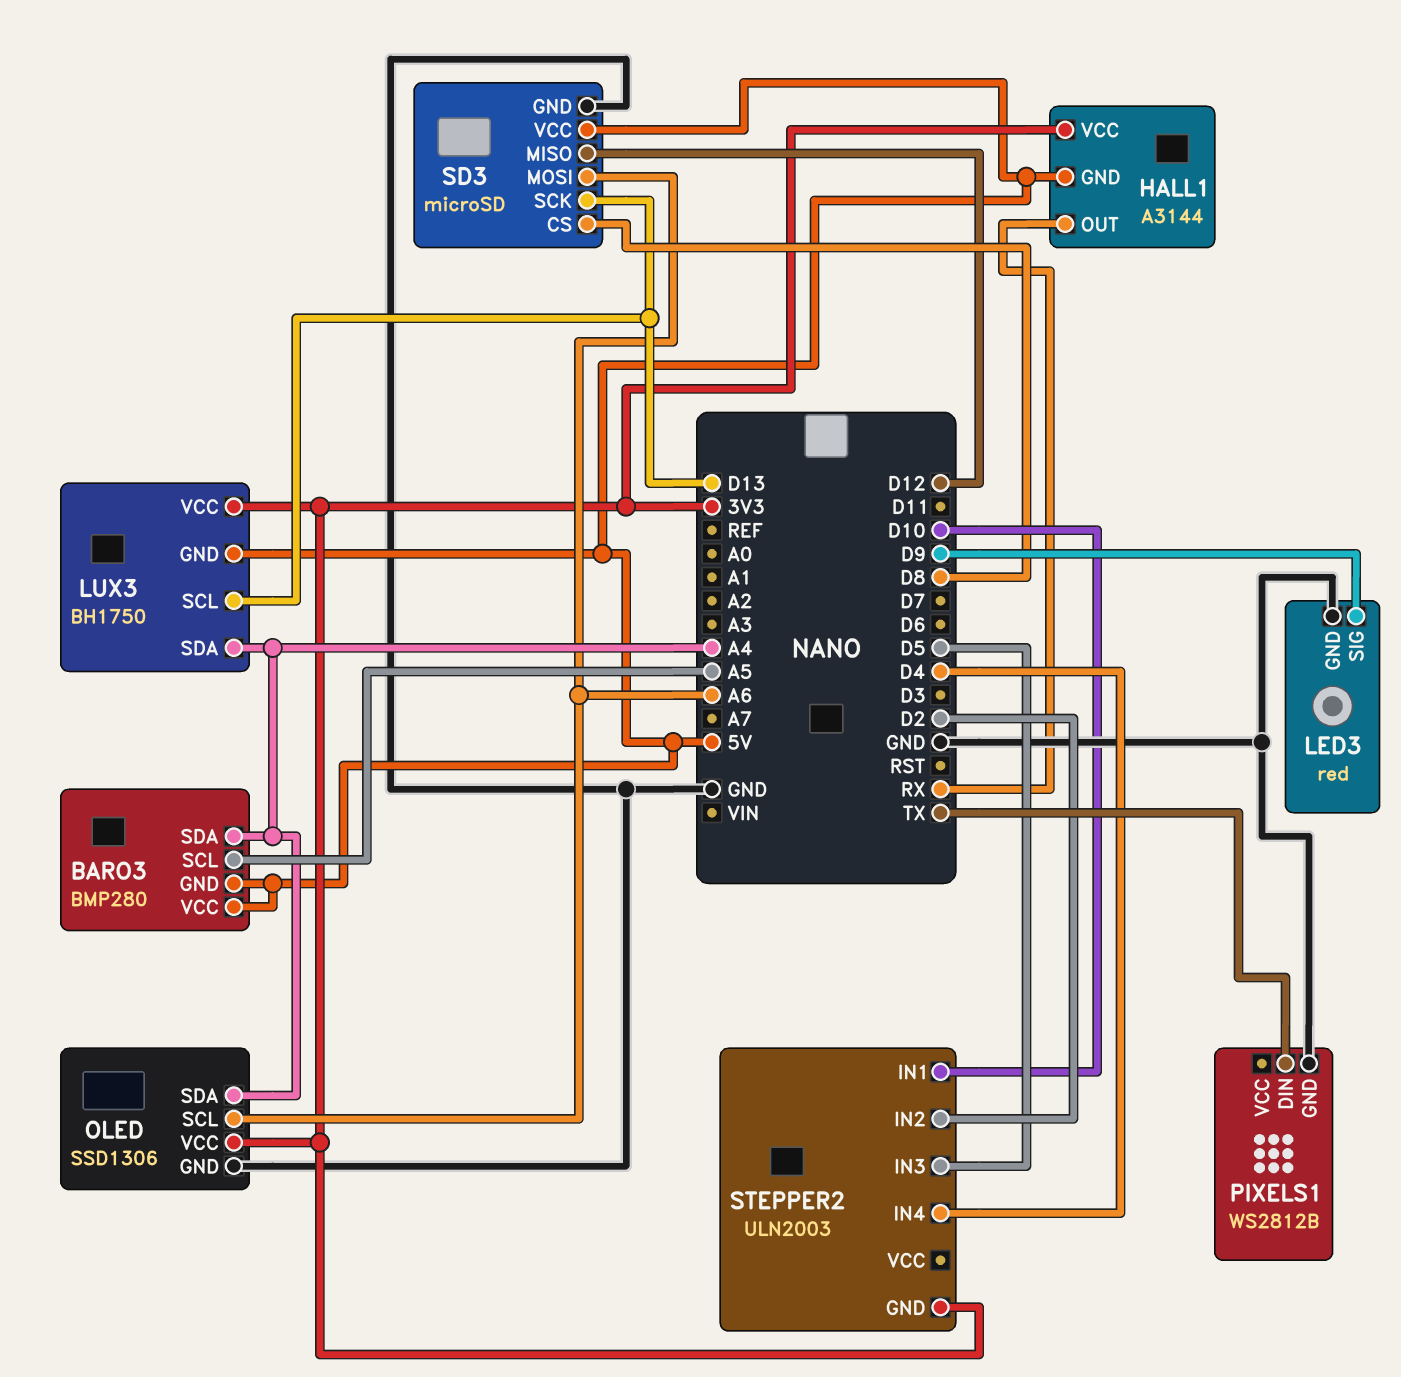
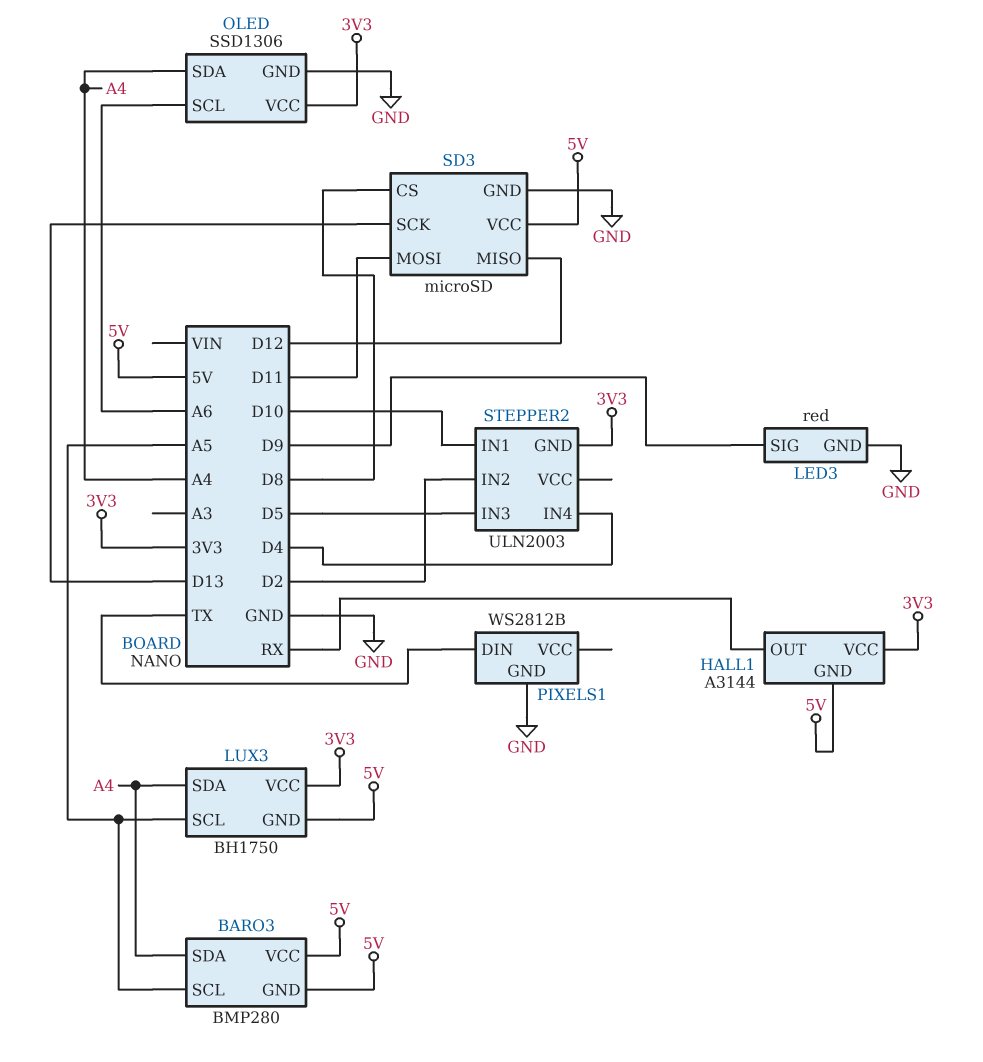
LUX3 pin SCL: D13 -> A5
SD3 pin MOSI: A6 -> D11

